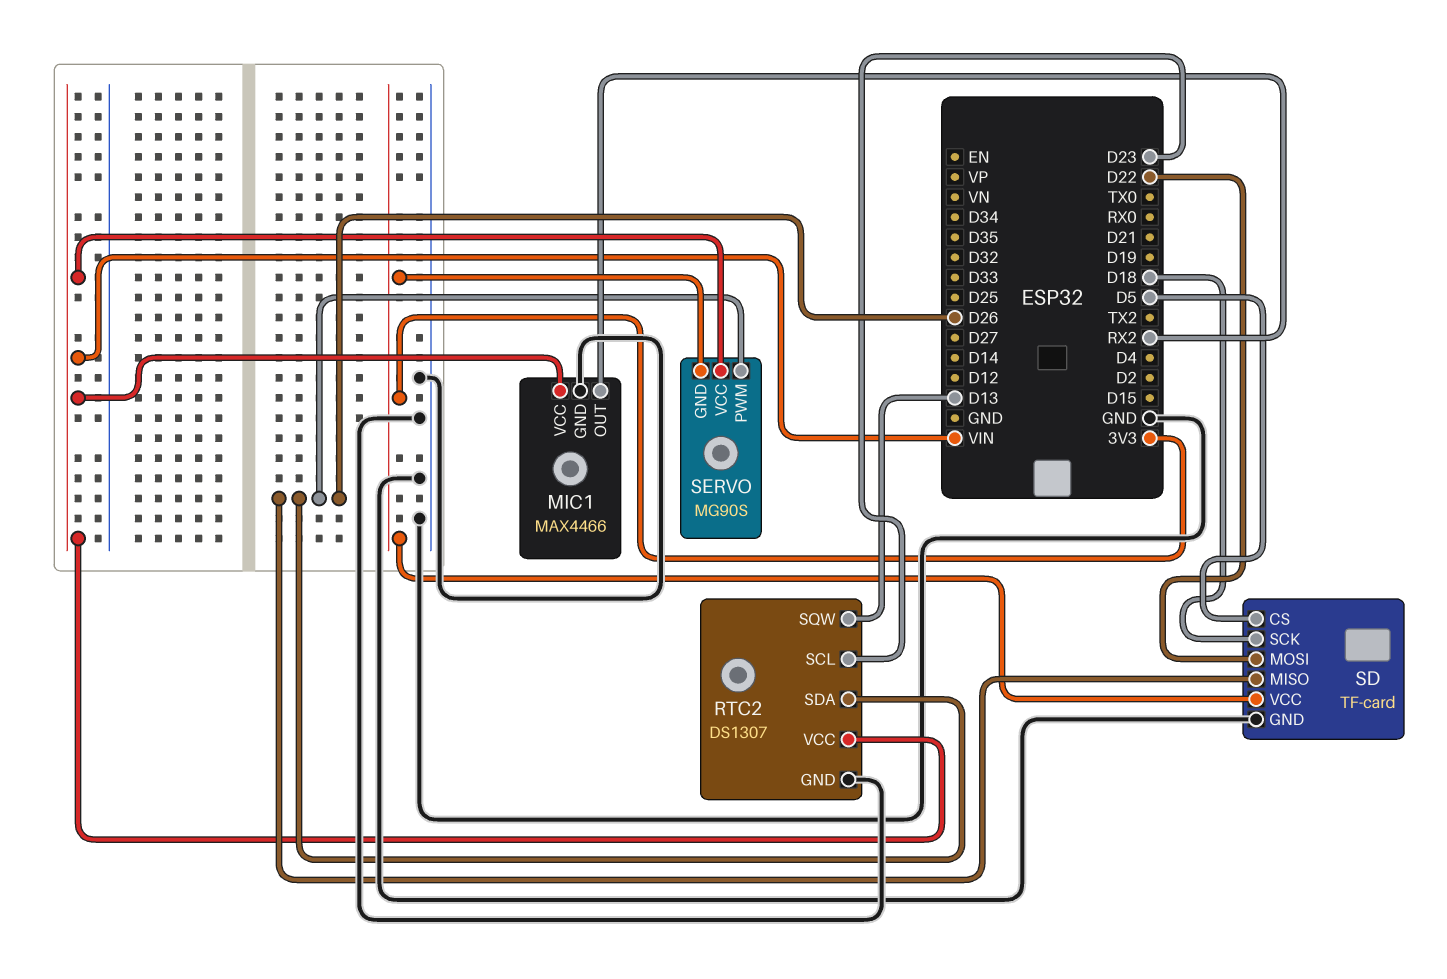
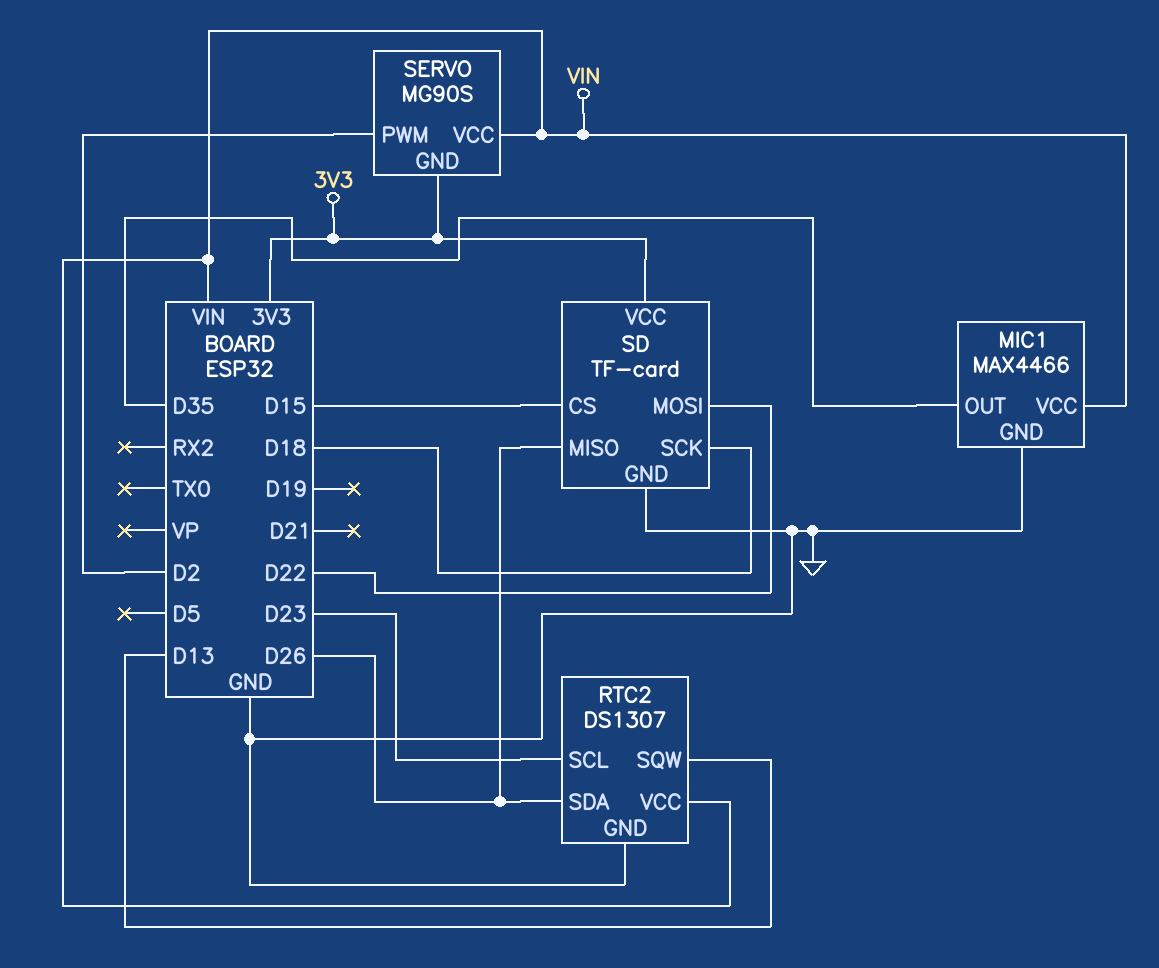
MIC1 pin OUT: RX2 -> D35
SD pin CS: D5 -> D15
SERVO pin PWM: D26 -> D2

